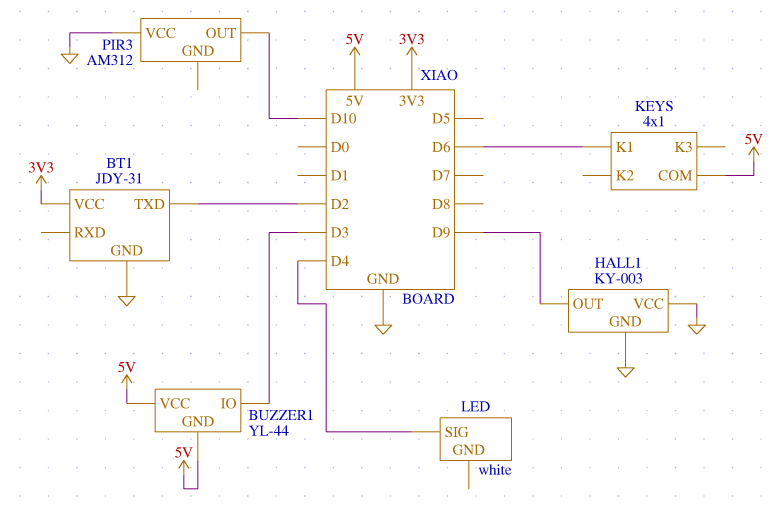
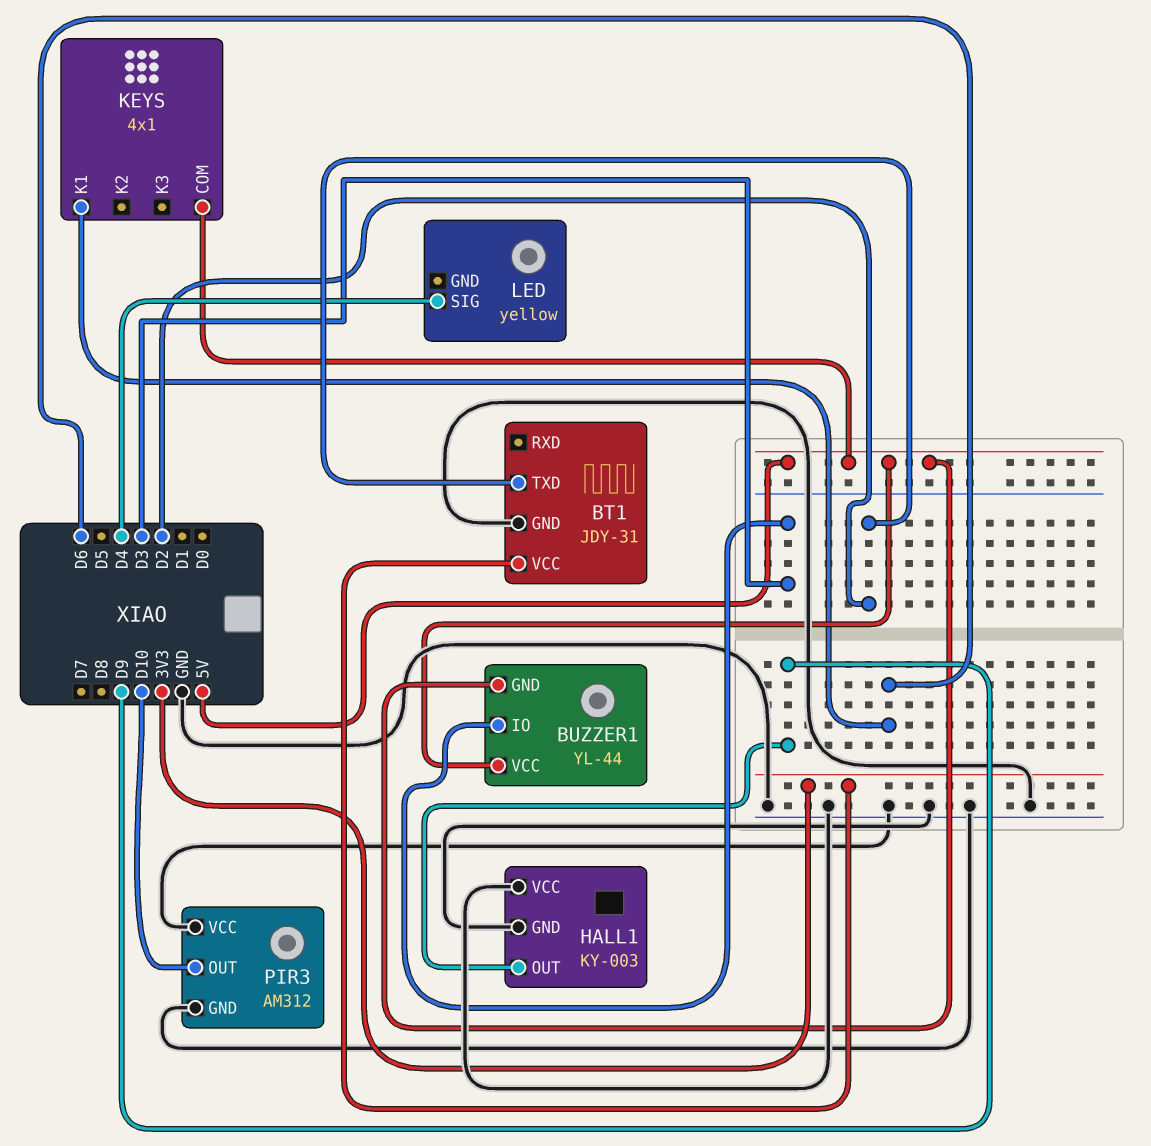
LED: white -> yellow
PIR3 pin GND: none -> GND

